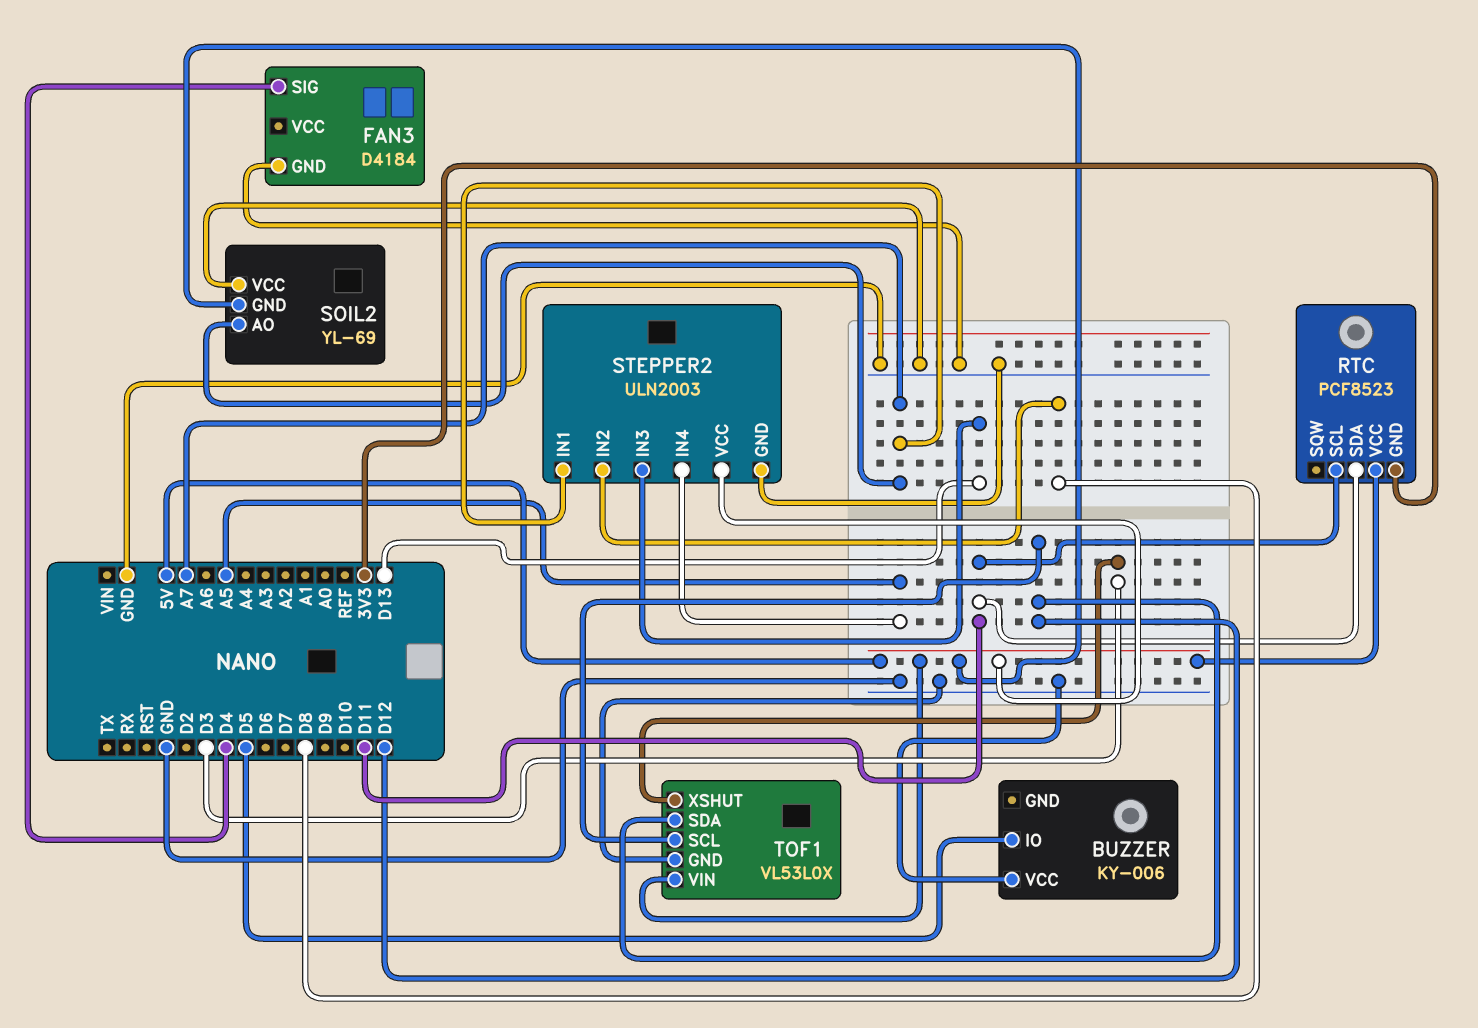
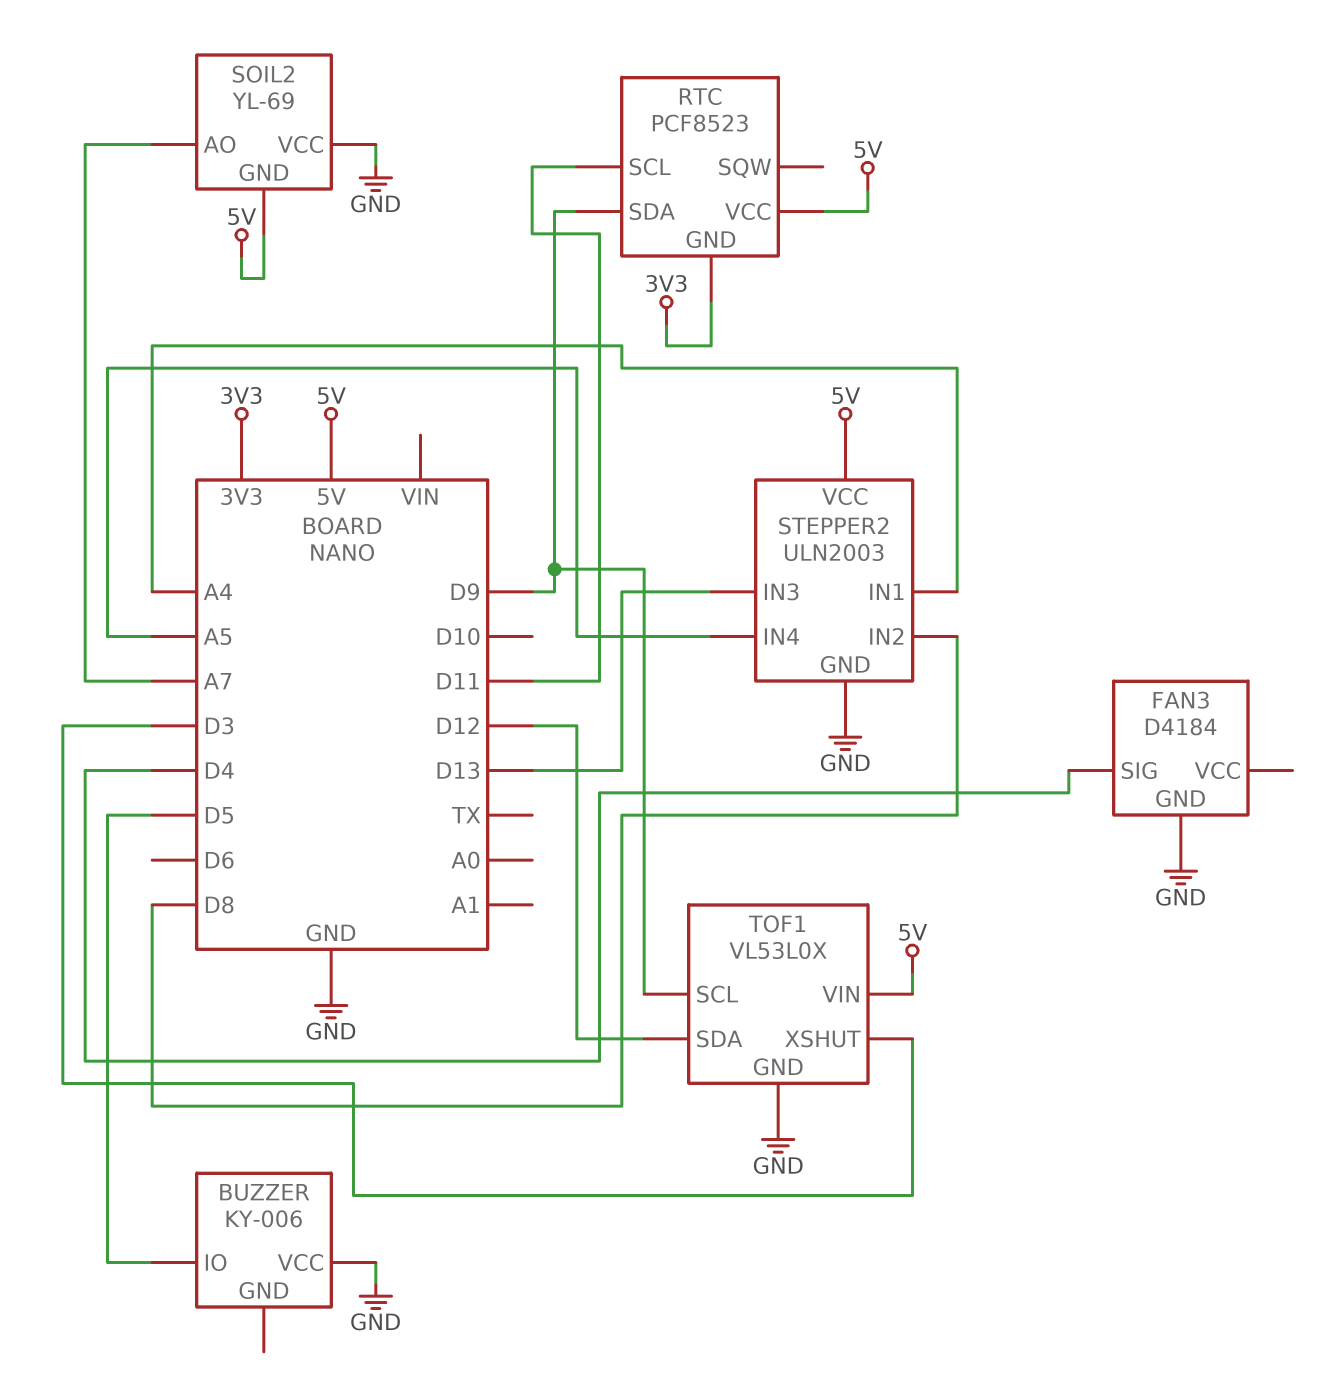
RTC pin SDA: D11 -> D9
STEPPER2 pin IN1: A7 -> A4
TOF1 pin SCL: D12 -> D9

